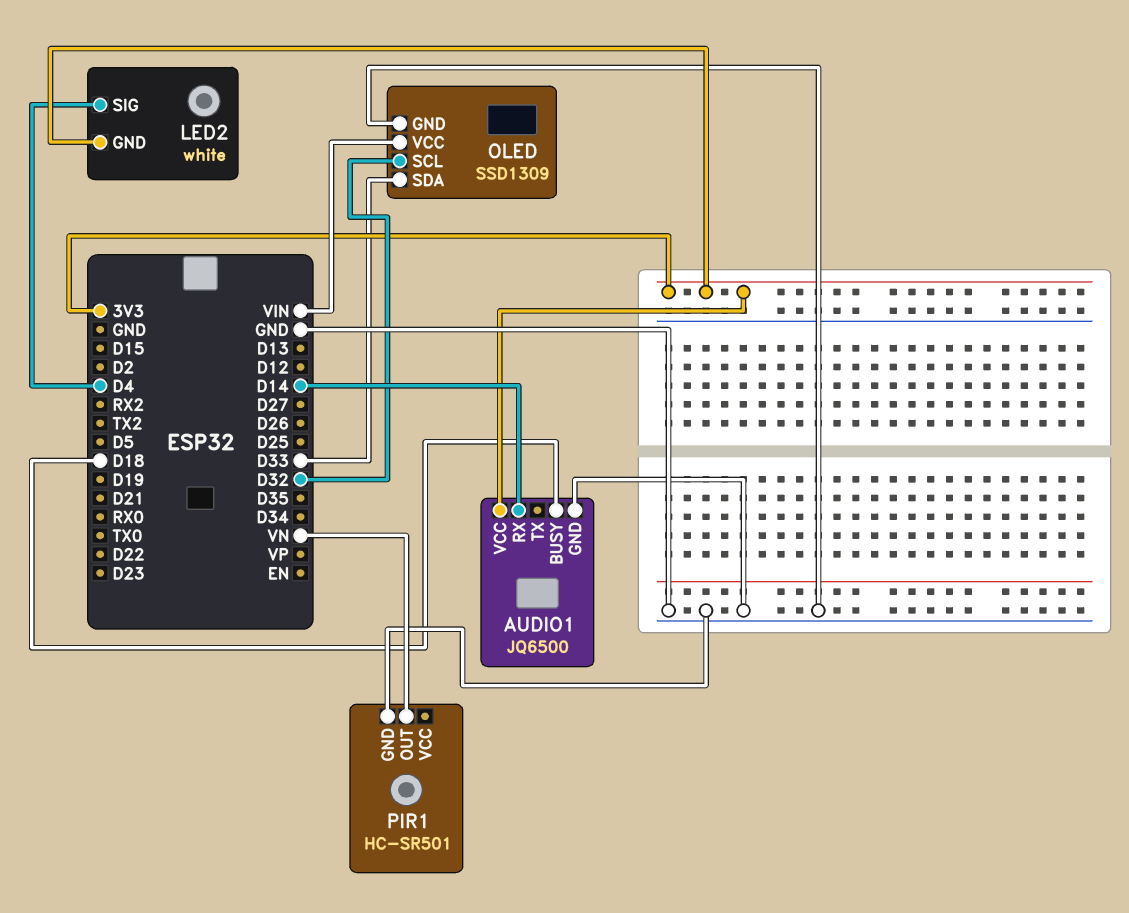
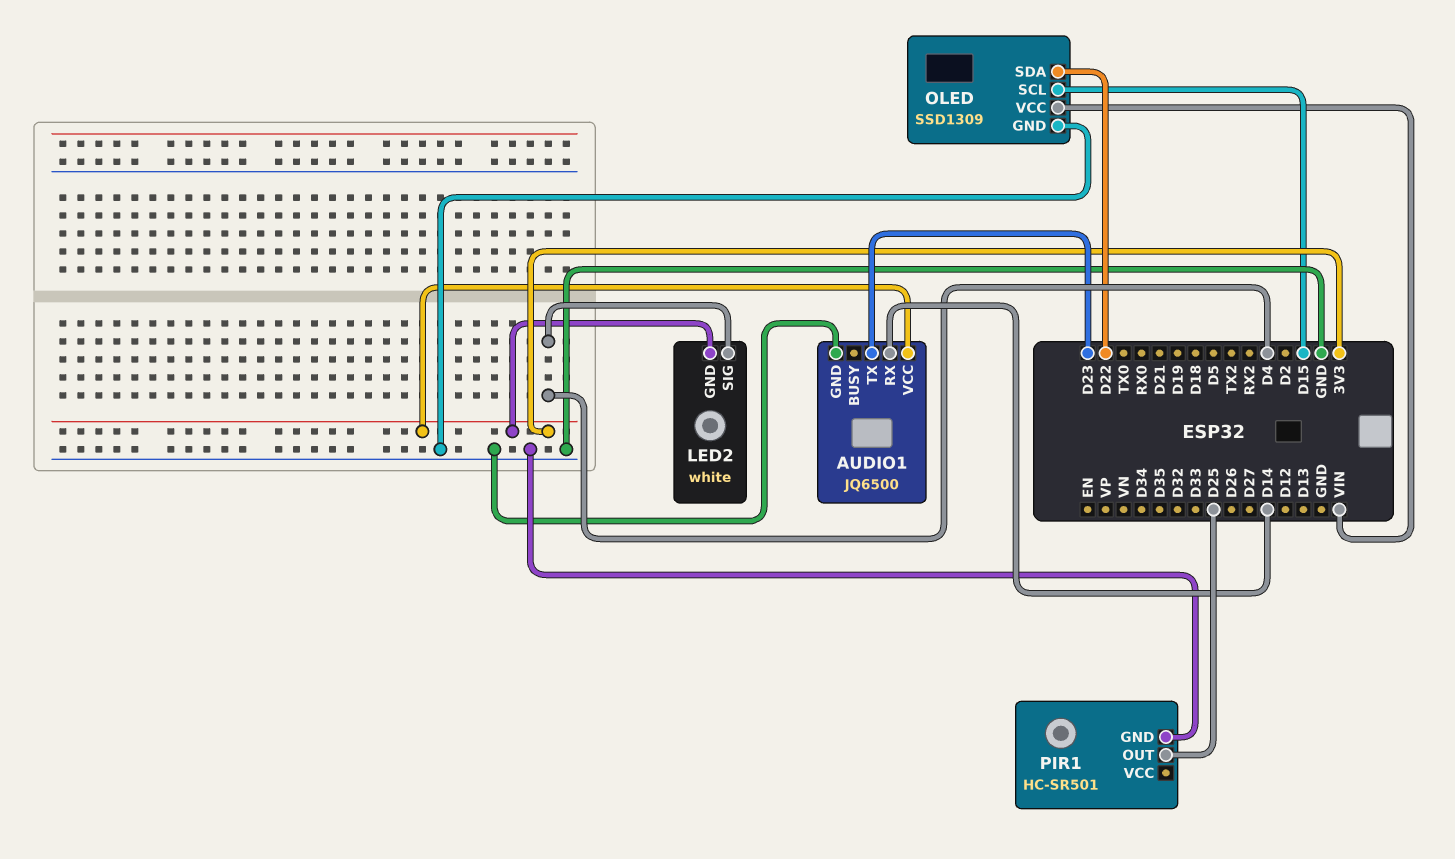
AUDIO1 pin BUSY: D18 -> none
AUDIO1 pin TX: none -> D23
OLED pin SCL: D32 -> D15
OLED pin SDA: D33 -> D22
PIR1 pin OUT: VN -> D25

